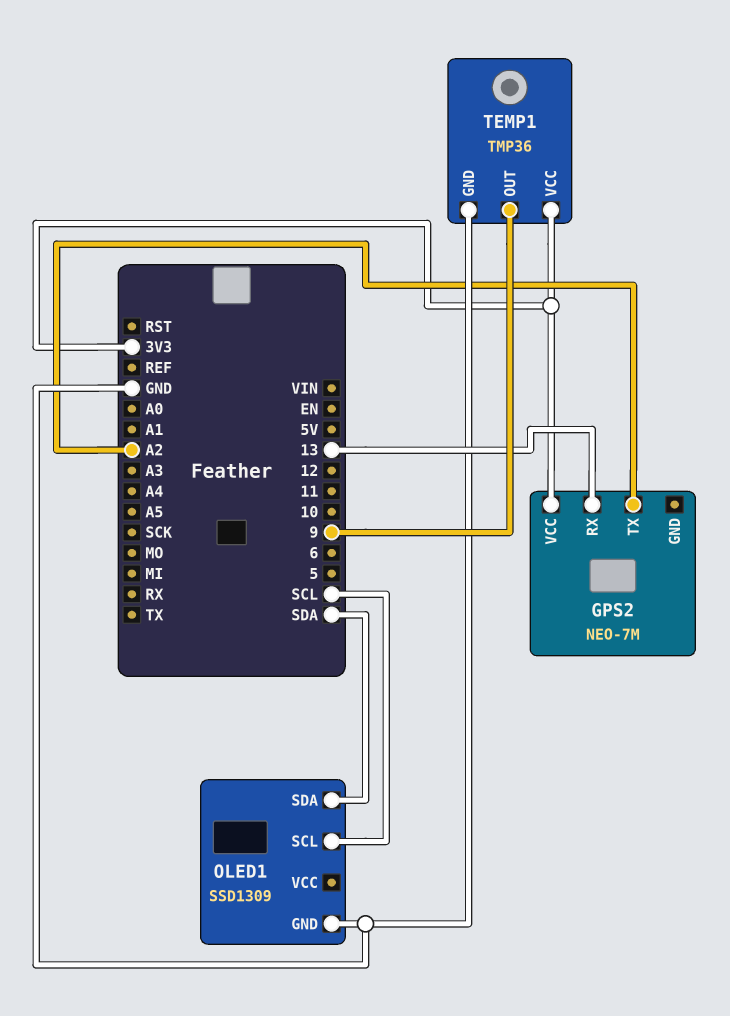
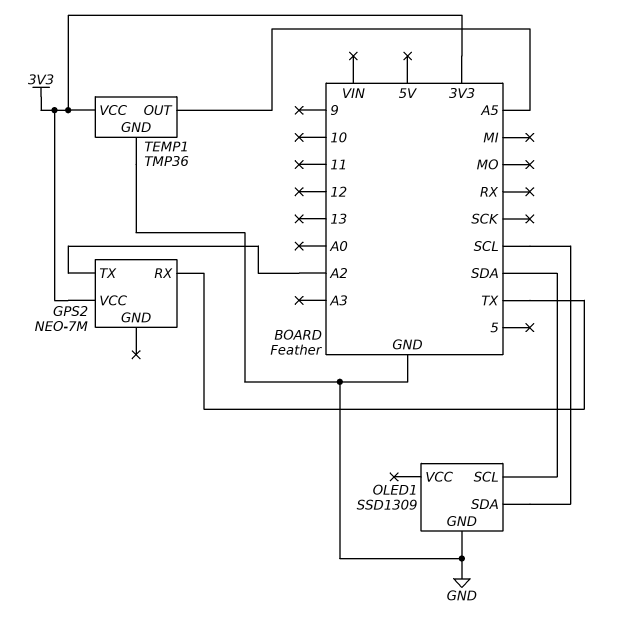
GPS2 pin RX: 13 -> TX
OLED1 pin SCL: SCL -> SDA
OLED1 pin SDA: SDA -> SCL
TEMP1 pin OUT: 9 -> A5

